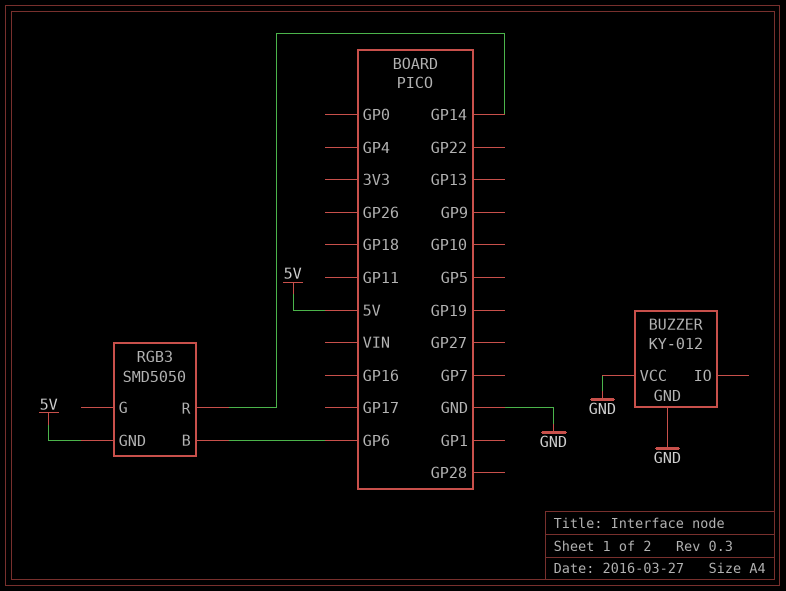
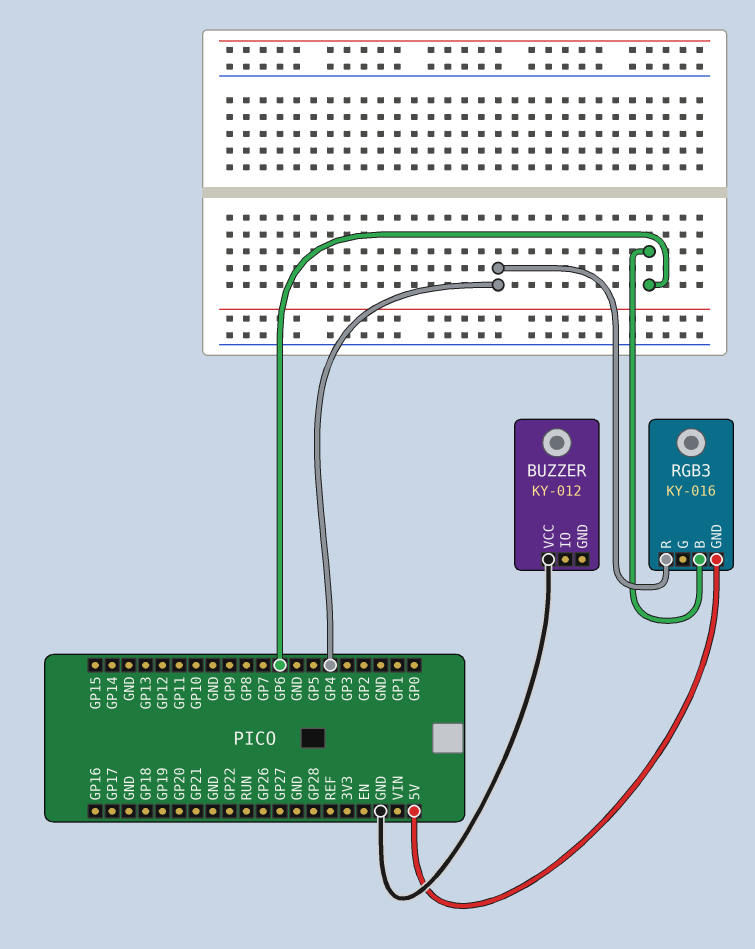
BUZZER pin GND: GND -> none
RGB3: SMD5050 -> KY-016
RGB3 pin R: GP14 -> GP4

